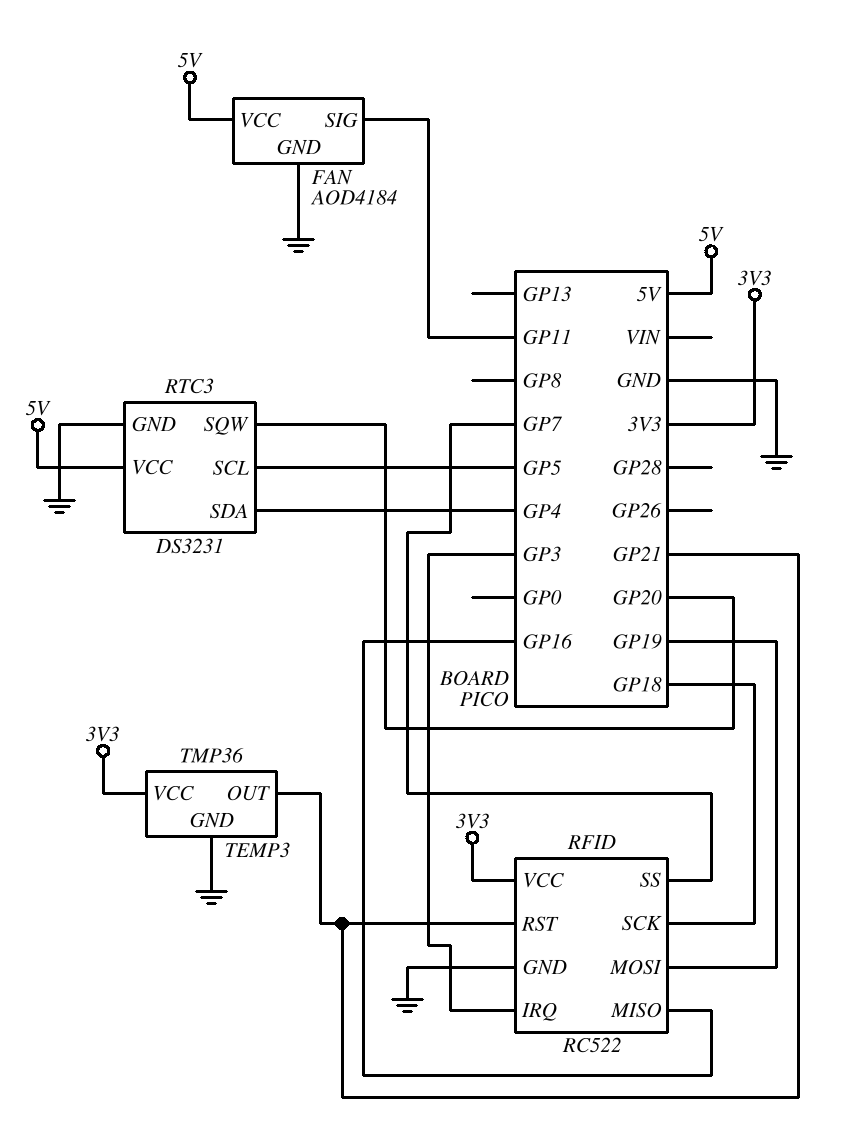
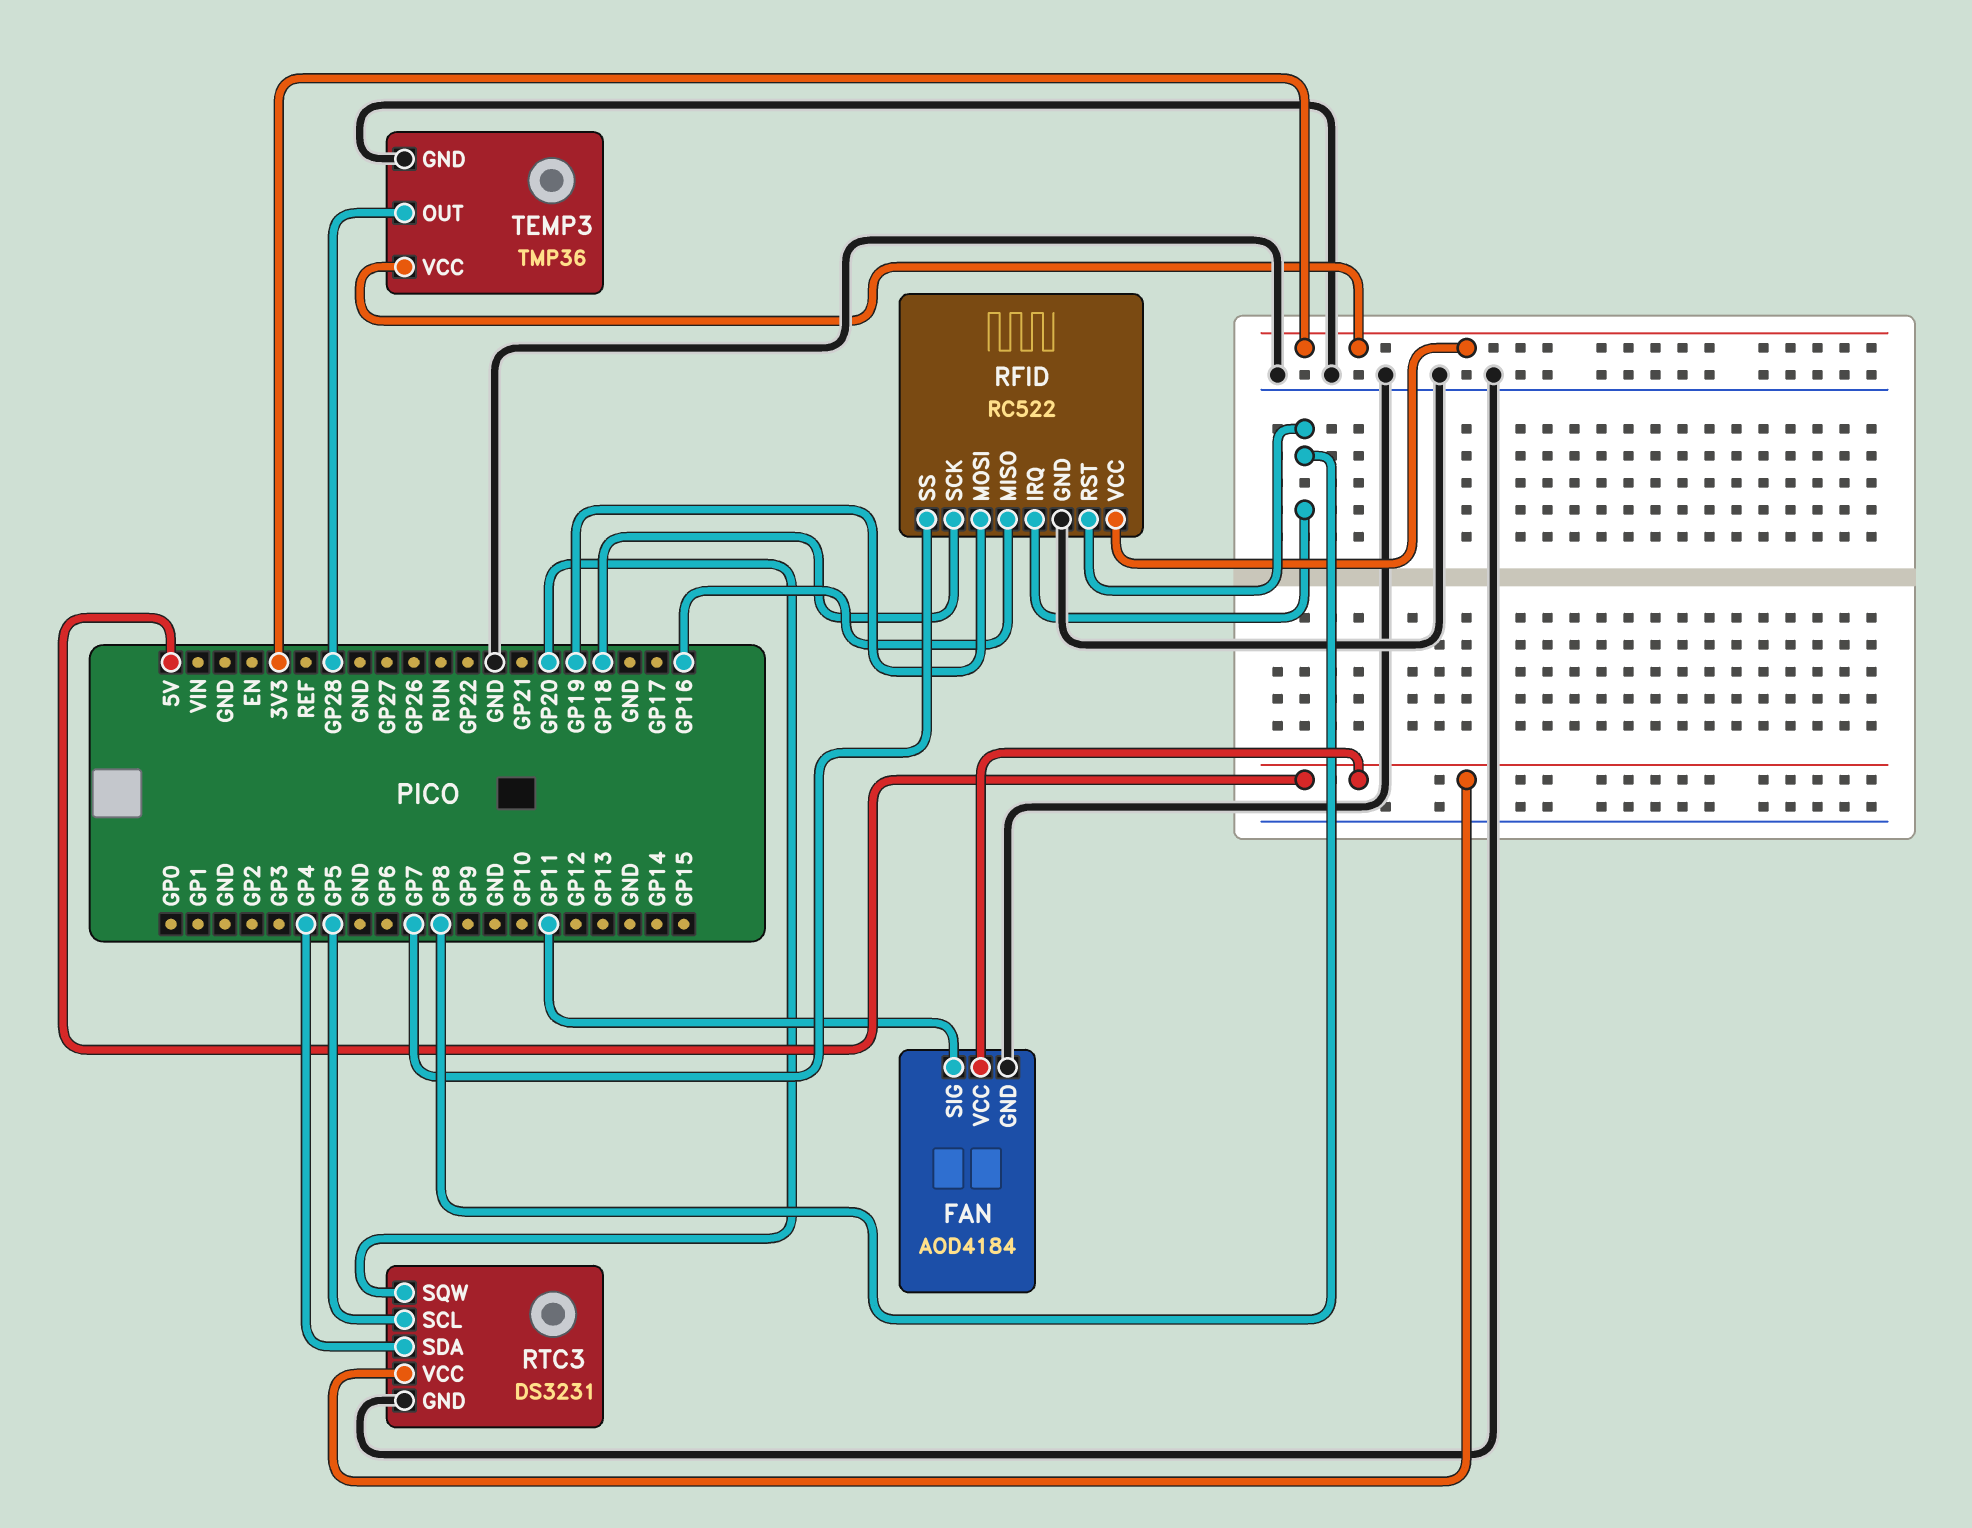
RFID pin IRQ: GP3 -> GP8
RFID pin RST: GP21 -> GP8
TEMP3 pin OUT: GP21 -> GP28

